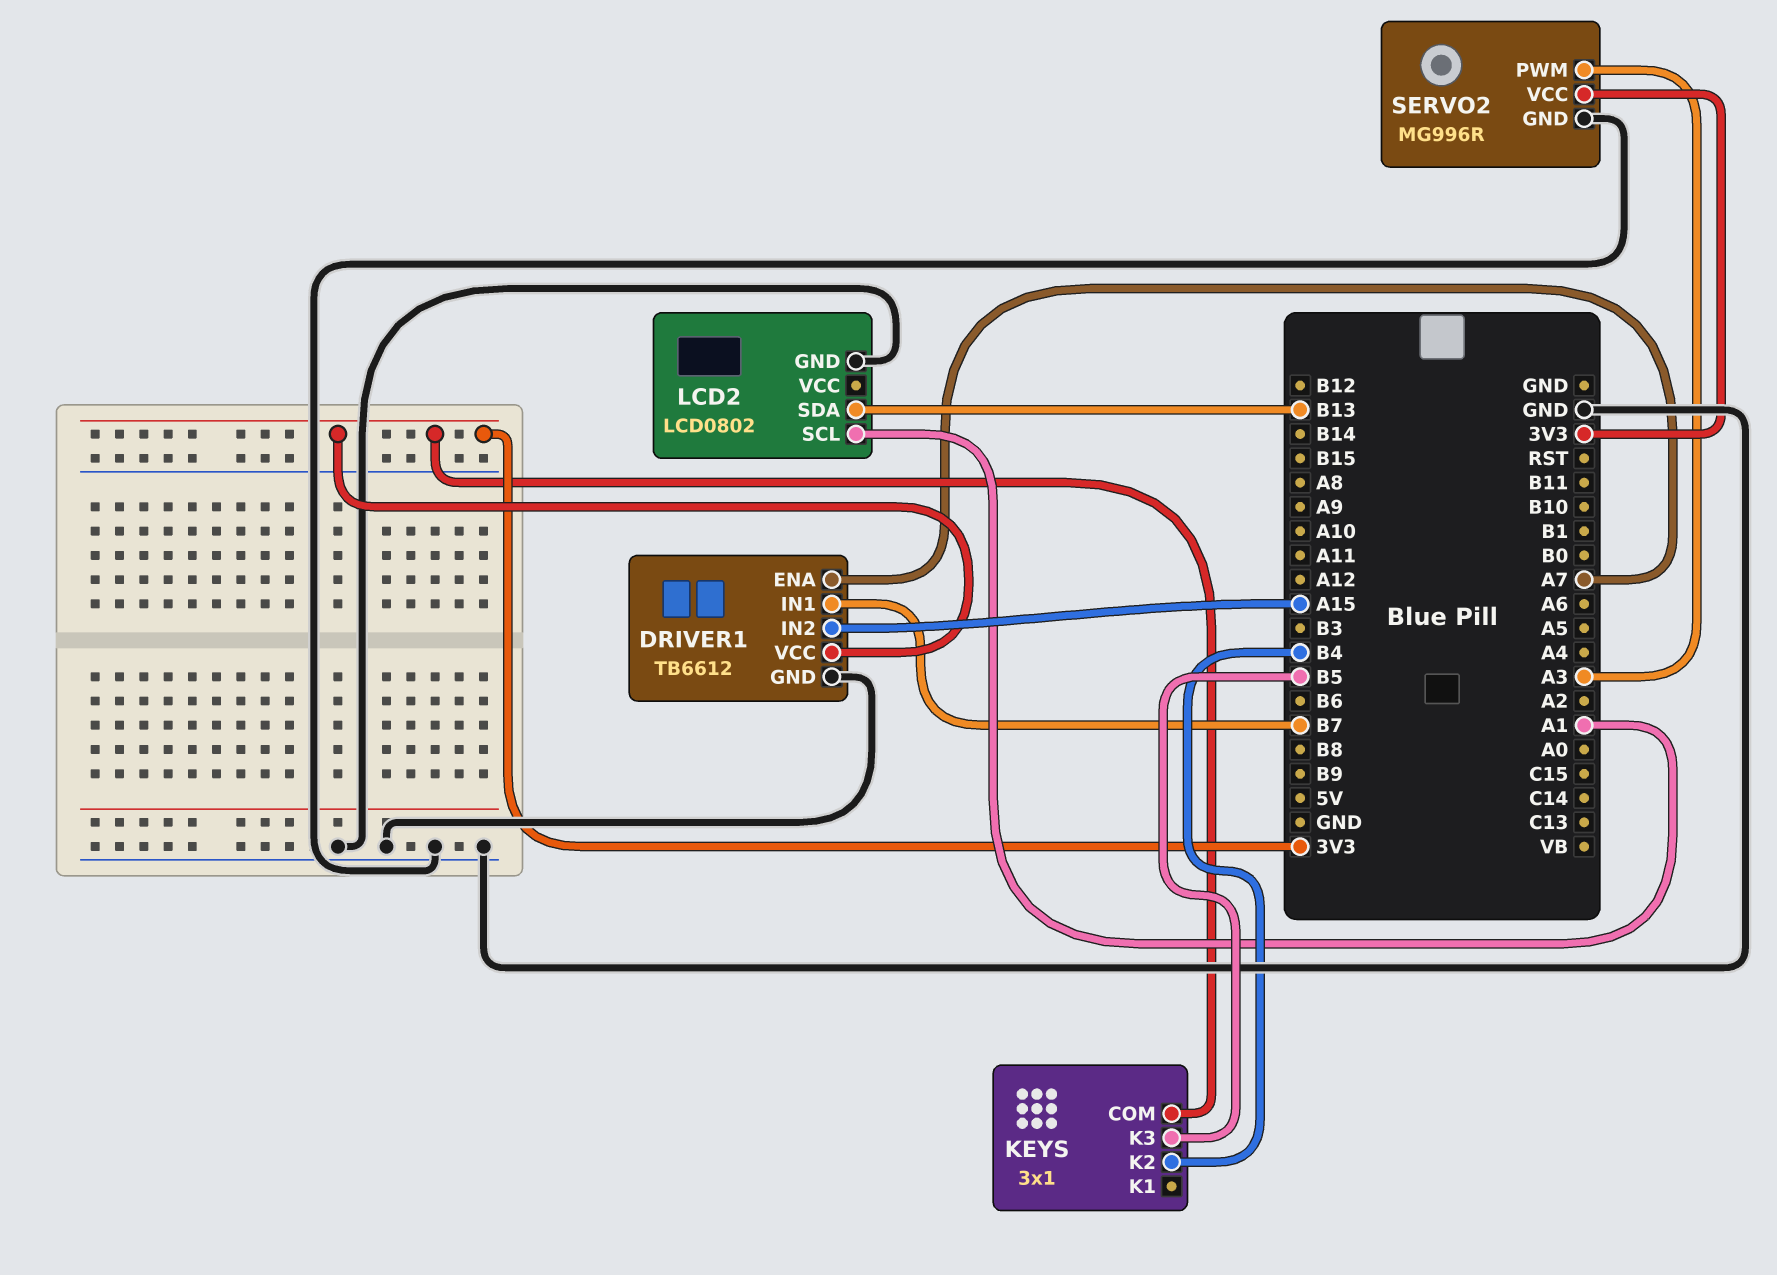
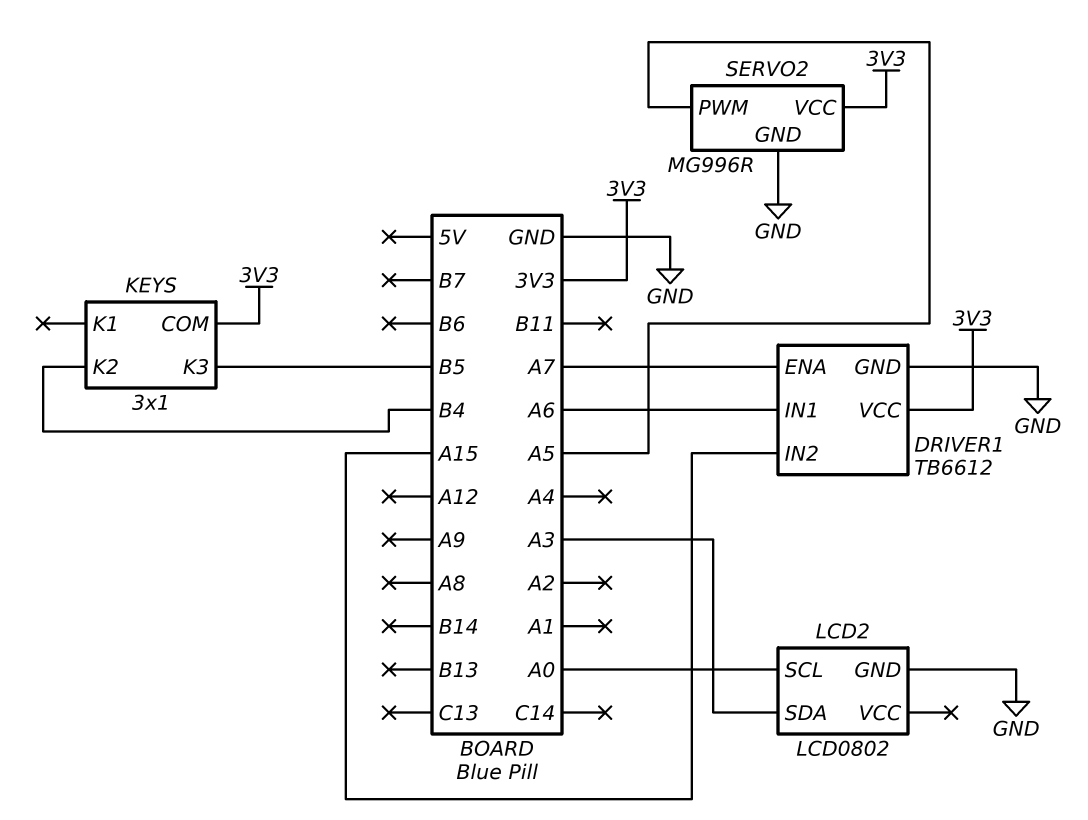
DRIVER1 pin IN1: B7 -> A6
LCD2 pin SCL: A1 -> A0
LCD2 pin SDA: B13 -> A3
SERVO2 pin PWM: A3 -> A5

